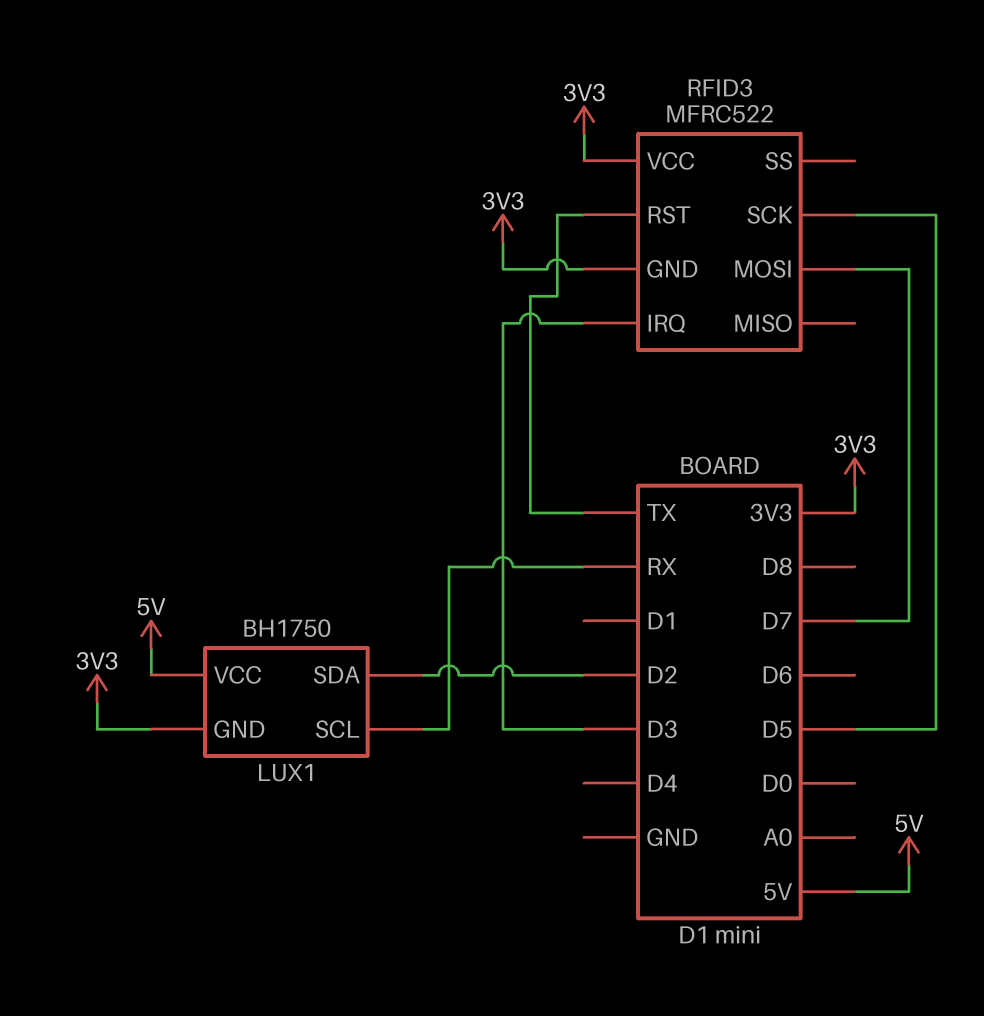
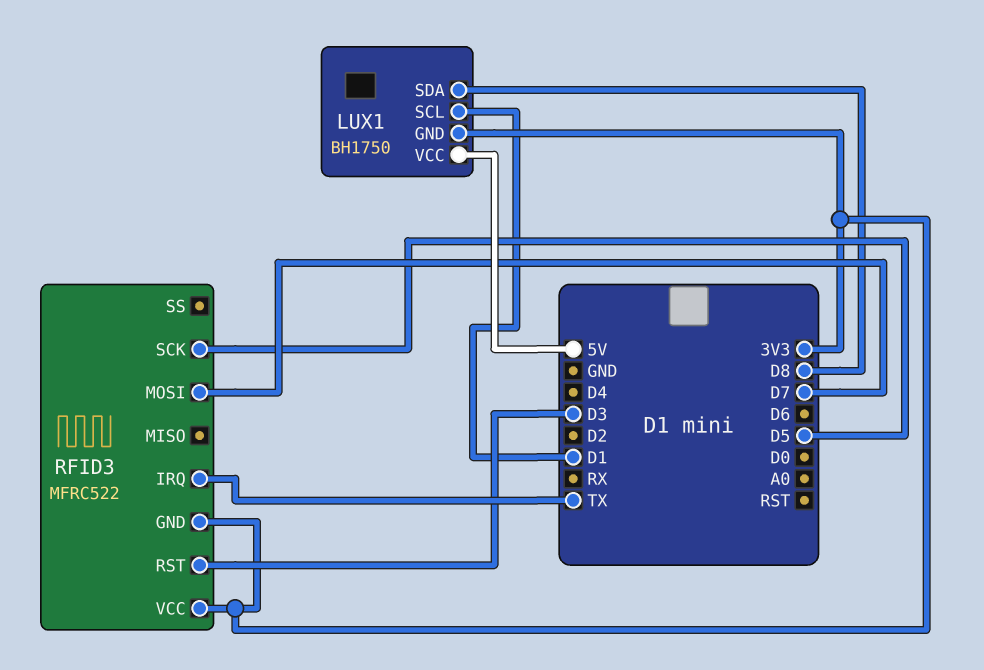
LUX1 pin SCL: RX -> D1
LUX1 pin SDA: D2 -> D8
RFID3 pin IRQ: D3 -> TX
RFID3 pin RST: TX -> D3

